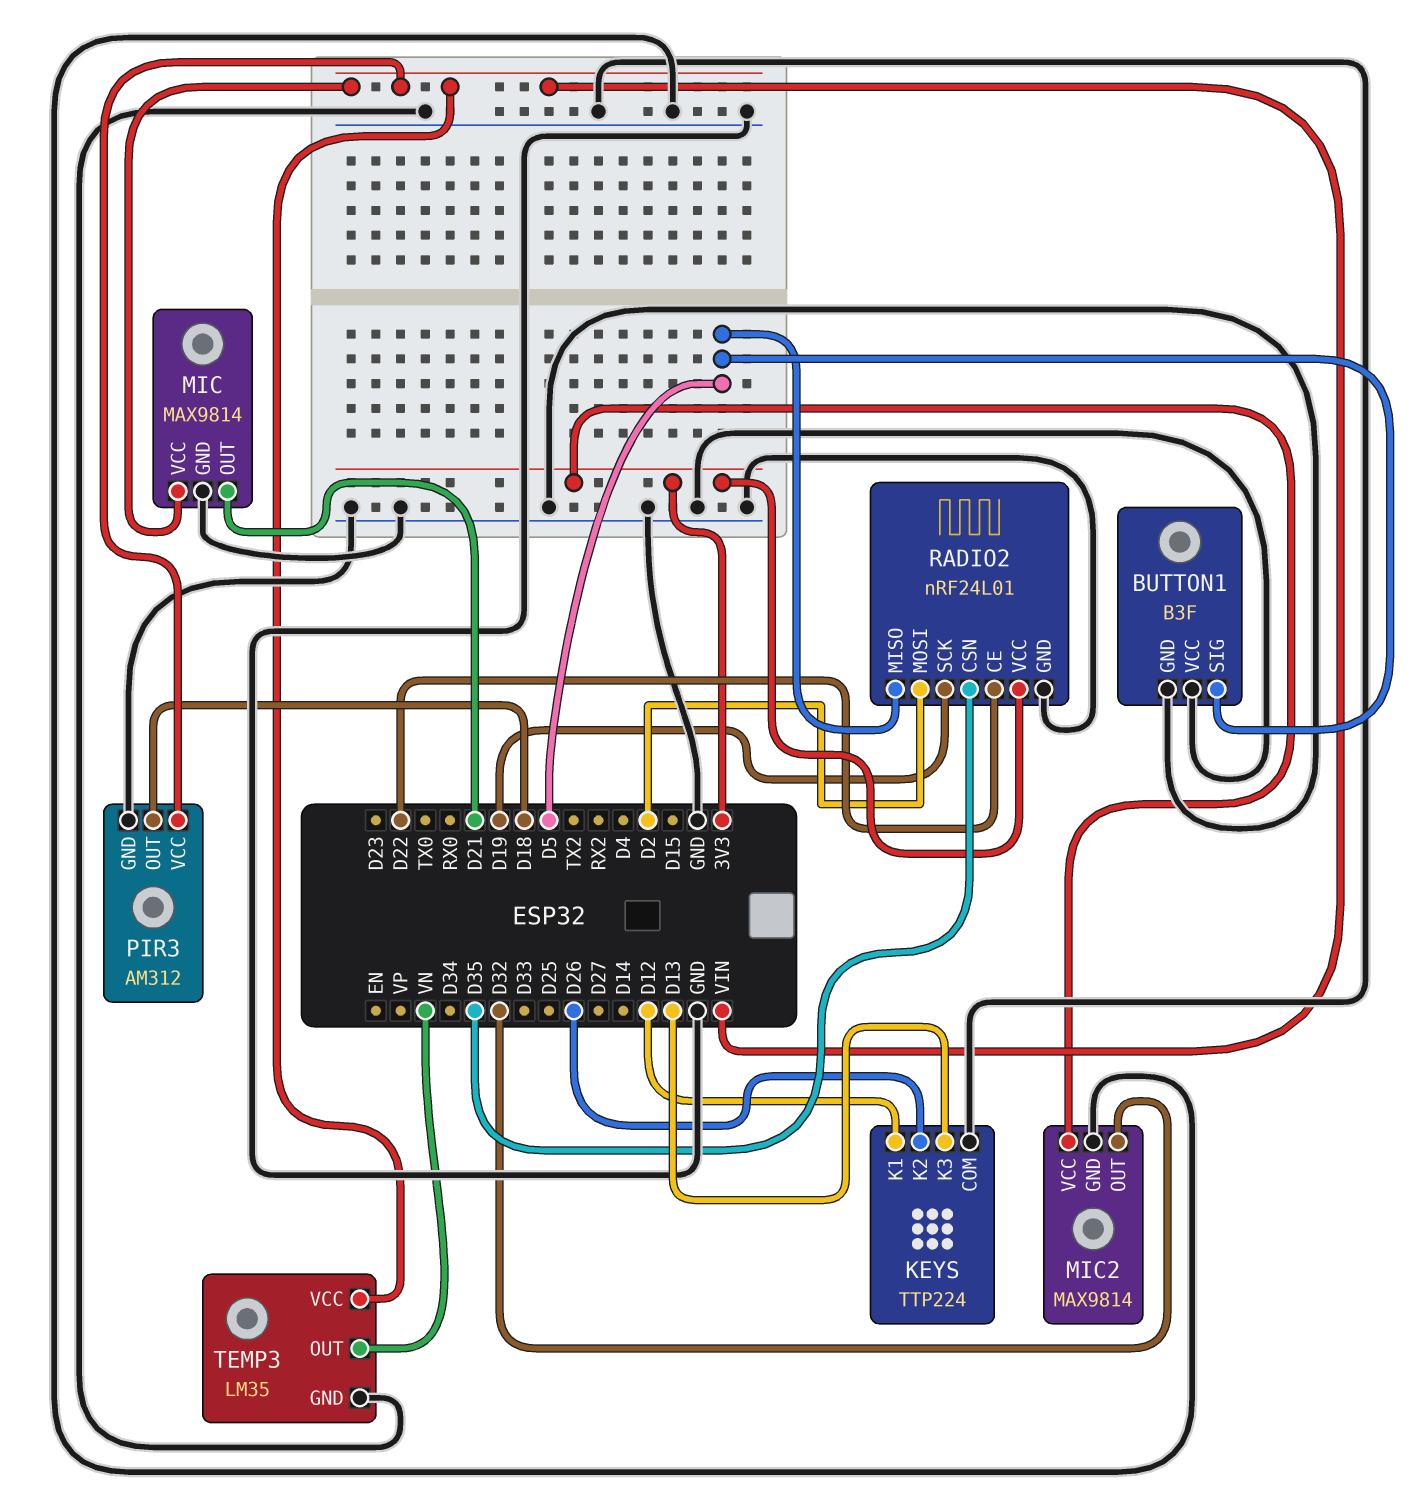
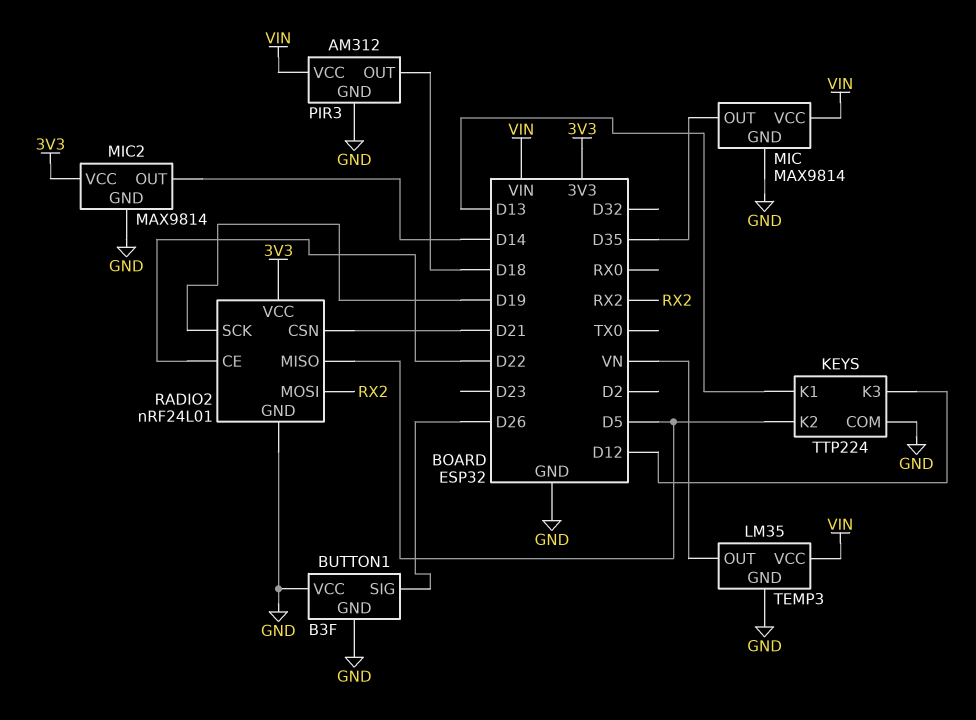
BUTTON1 pin SIG: D5 -> D26
KEYS pin K1: D12 -> D13
KEYS pin K2: D26 -> D5
KEYS pin K3: D13 -> D12
MIC pin OUT: D21 -> D35
MIC2 pin OUT: D32 -> D14
RADIO2 pin CSN: D35 -> D21
RADIO2 pin MOSI: D2 -> RX2

